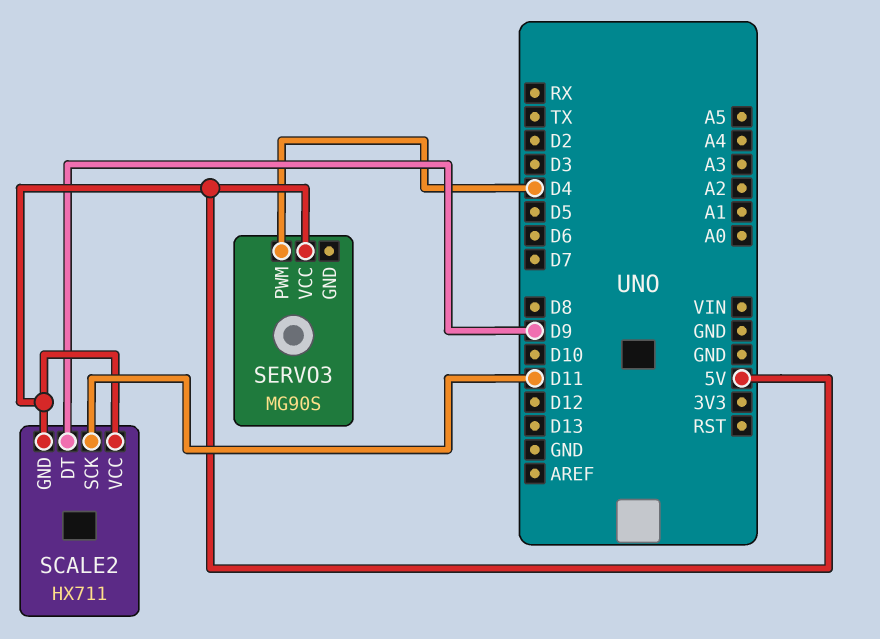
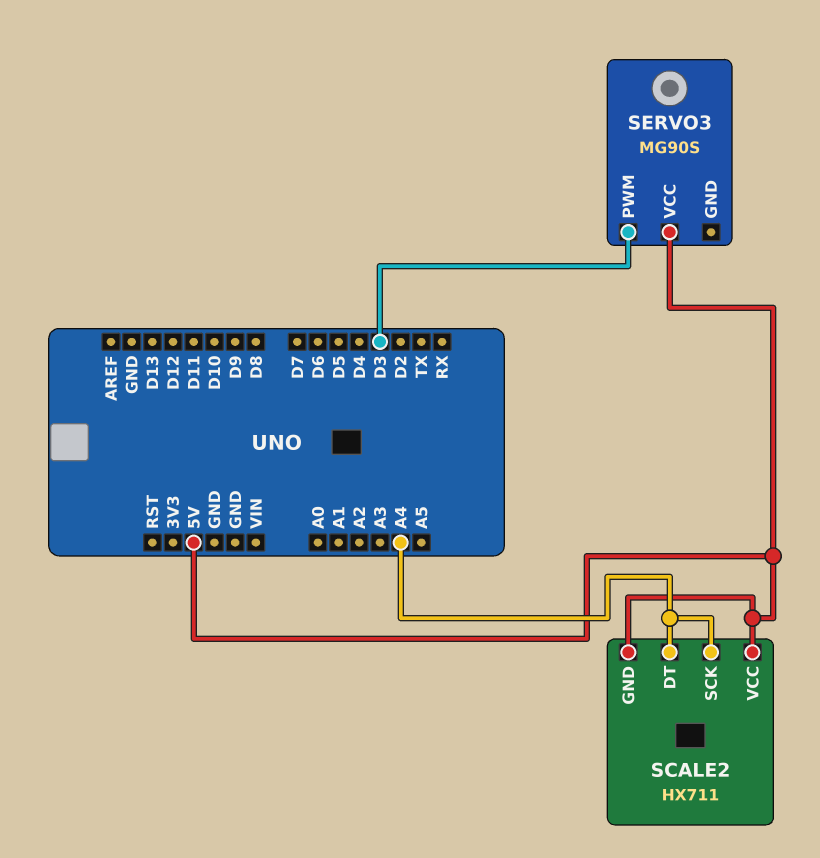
SCALE2 pin DT: D9 -> A4
SCALE2 pin SCK: D11 -> A4
SERVO3 pin PWM: D4 -> D3

